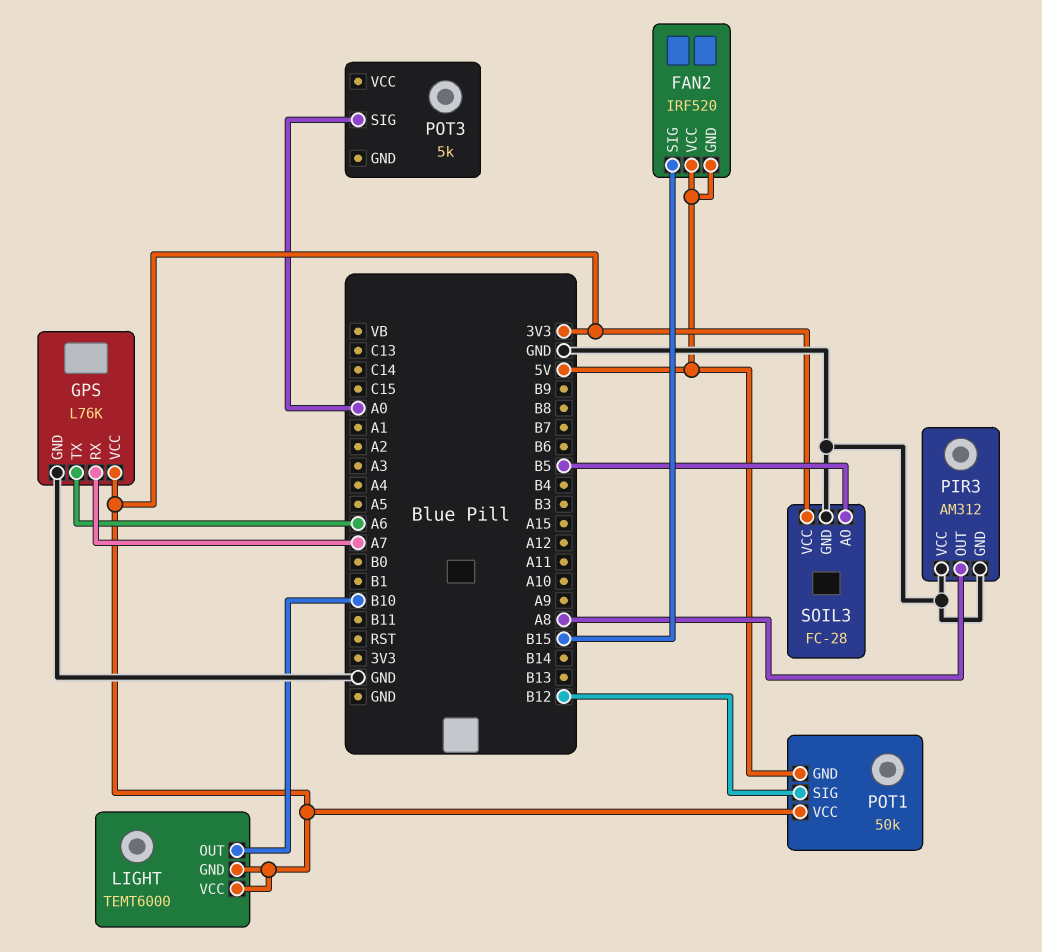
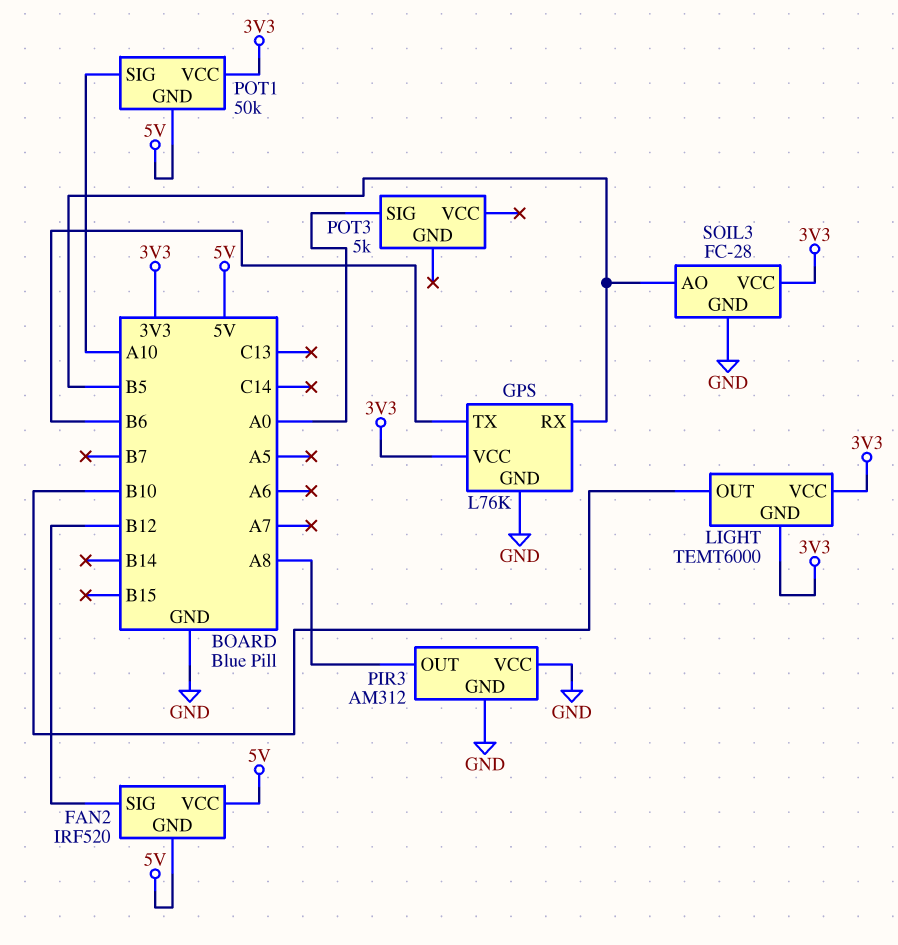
FAN2 pin SIG: B15 -> B12
GPS pin RX: A7 -> B5
GPS pin TX: A6 -> B6
POT1 pin SIG: B12 -> A10

